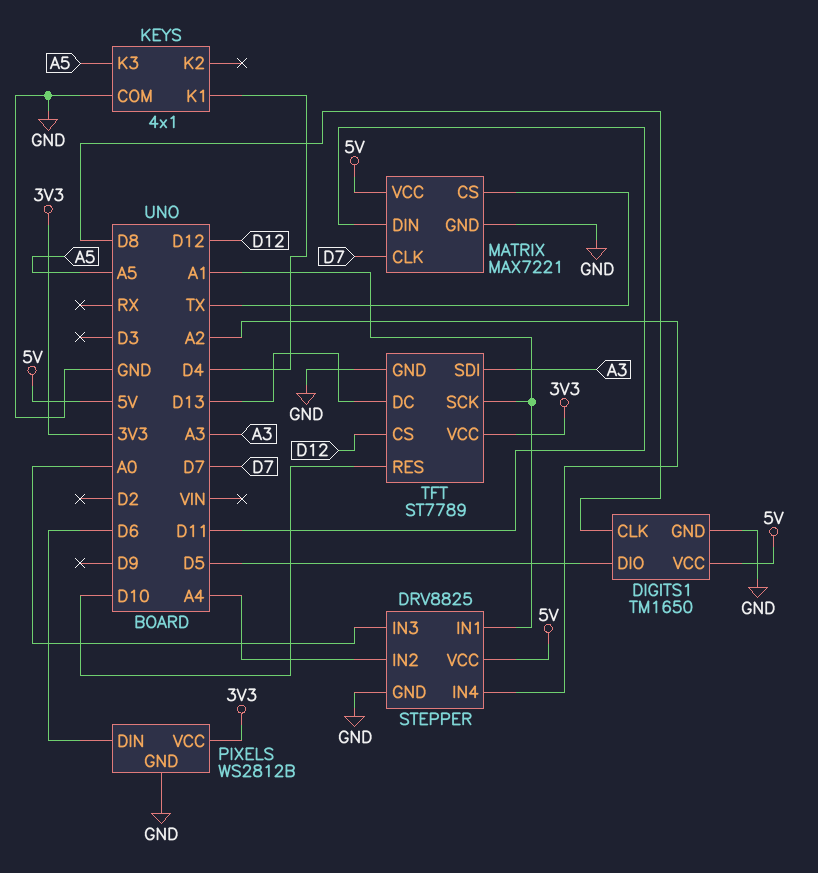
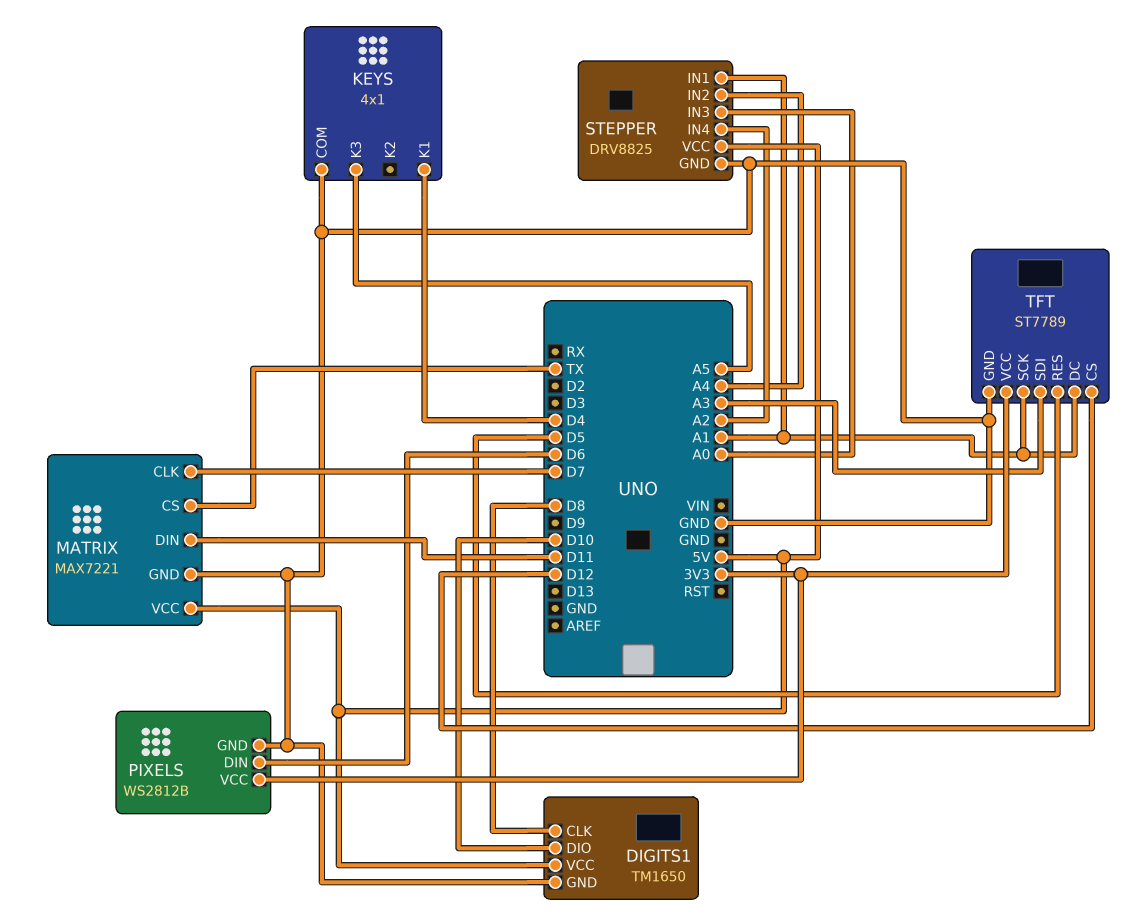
DIGITS1 pin DIO: D5 -> D10
TFT pin DC: D13 -> A1
TFT pin RES: D10 -> D5

